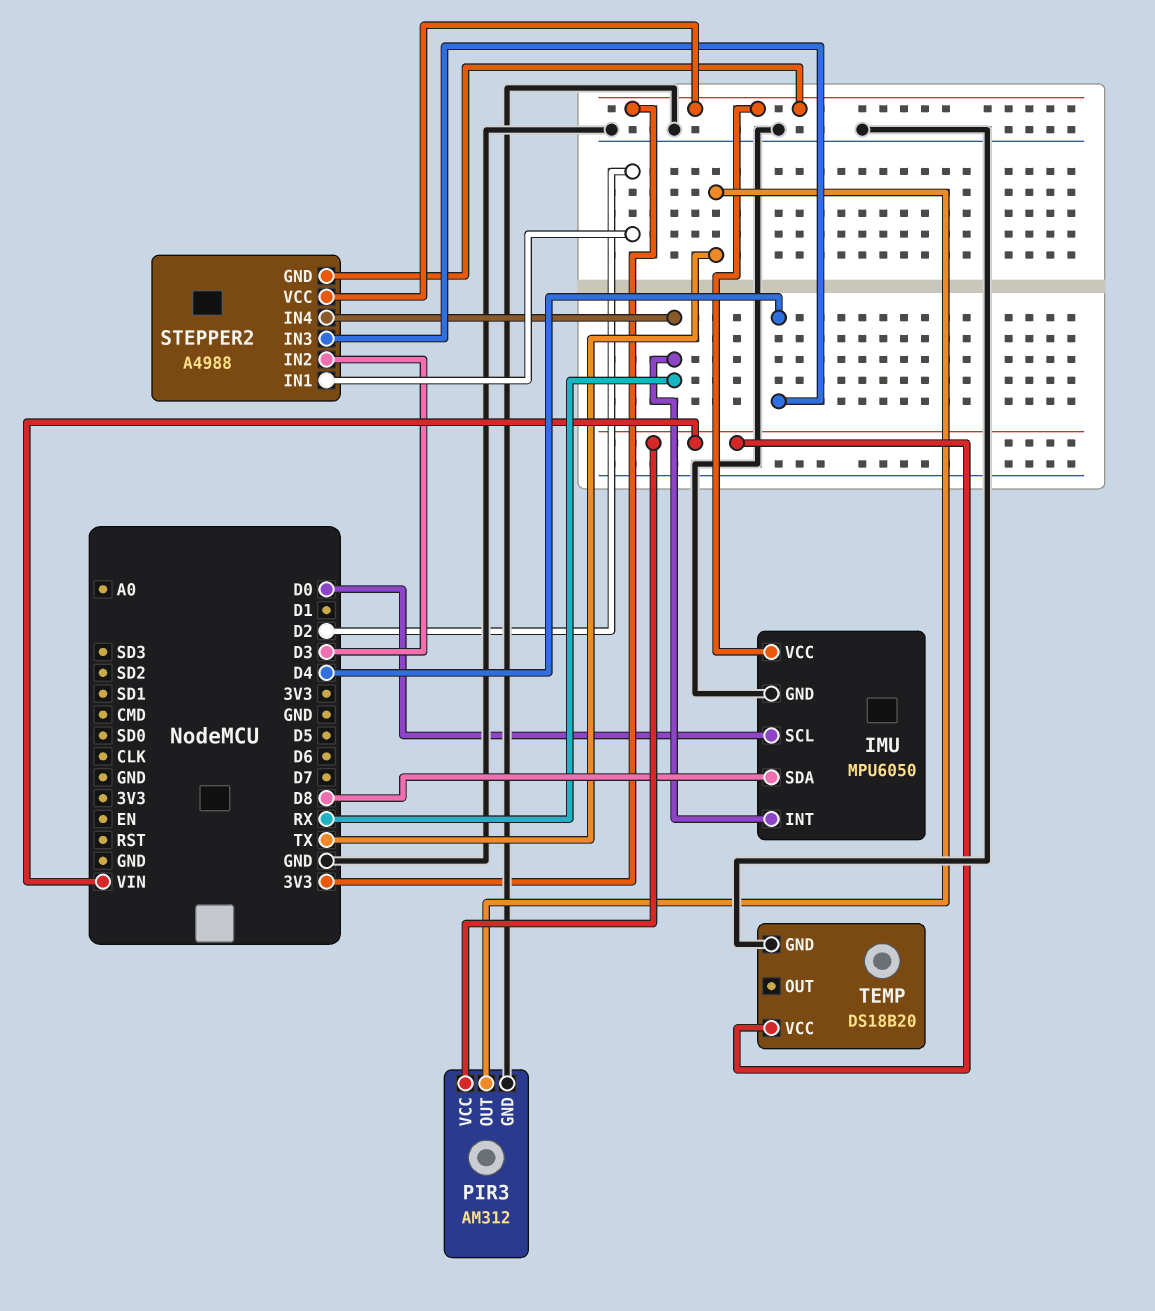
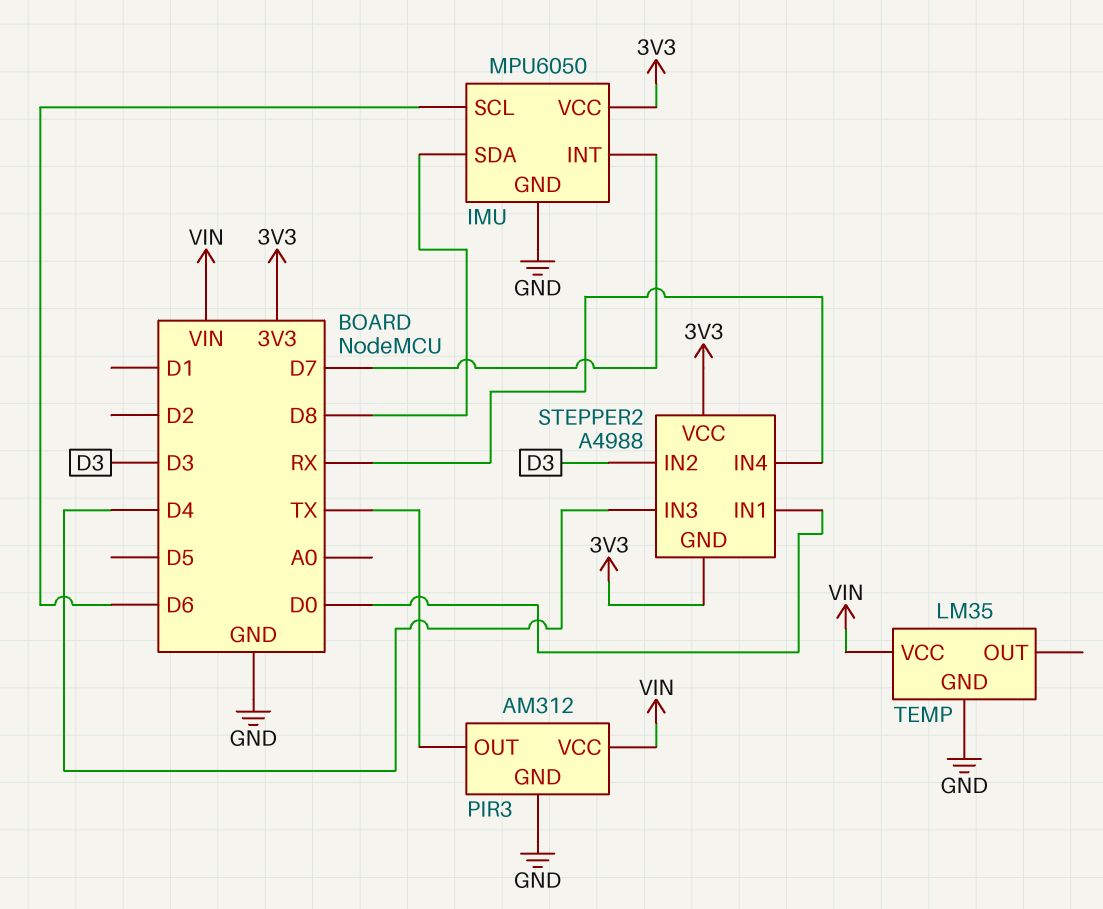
IMU pin INT: RX -> D7
IMU pin SCL: D0 -> D6
STEPPER2 pin IN1: D2 -> D0
TEMP: DS18B20 -> LM35

